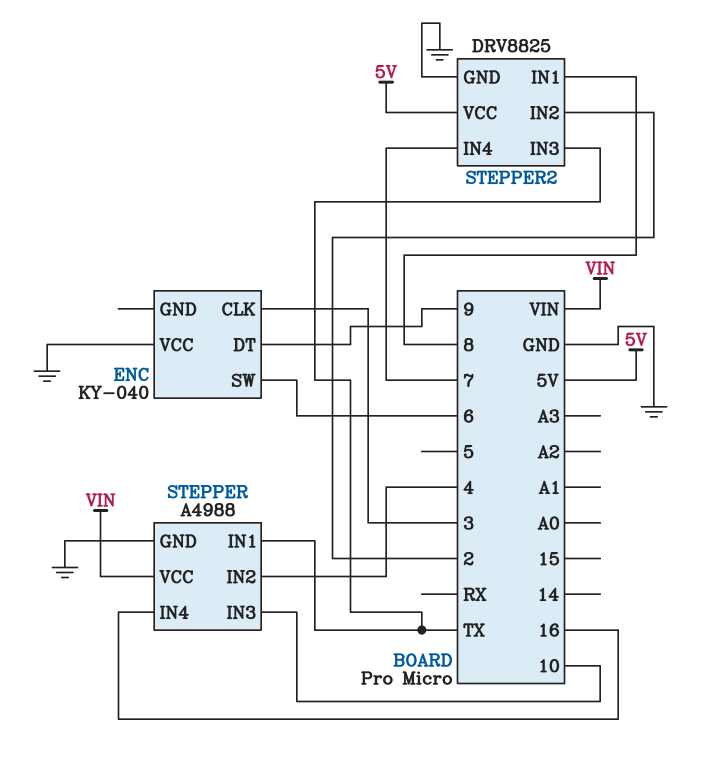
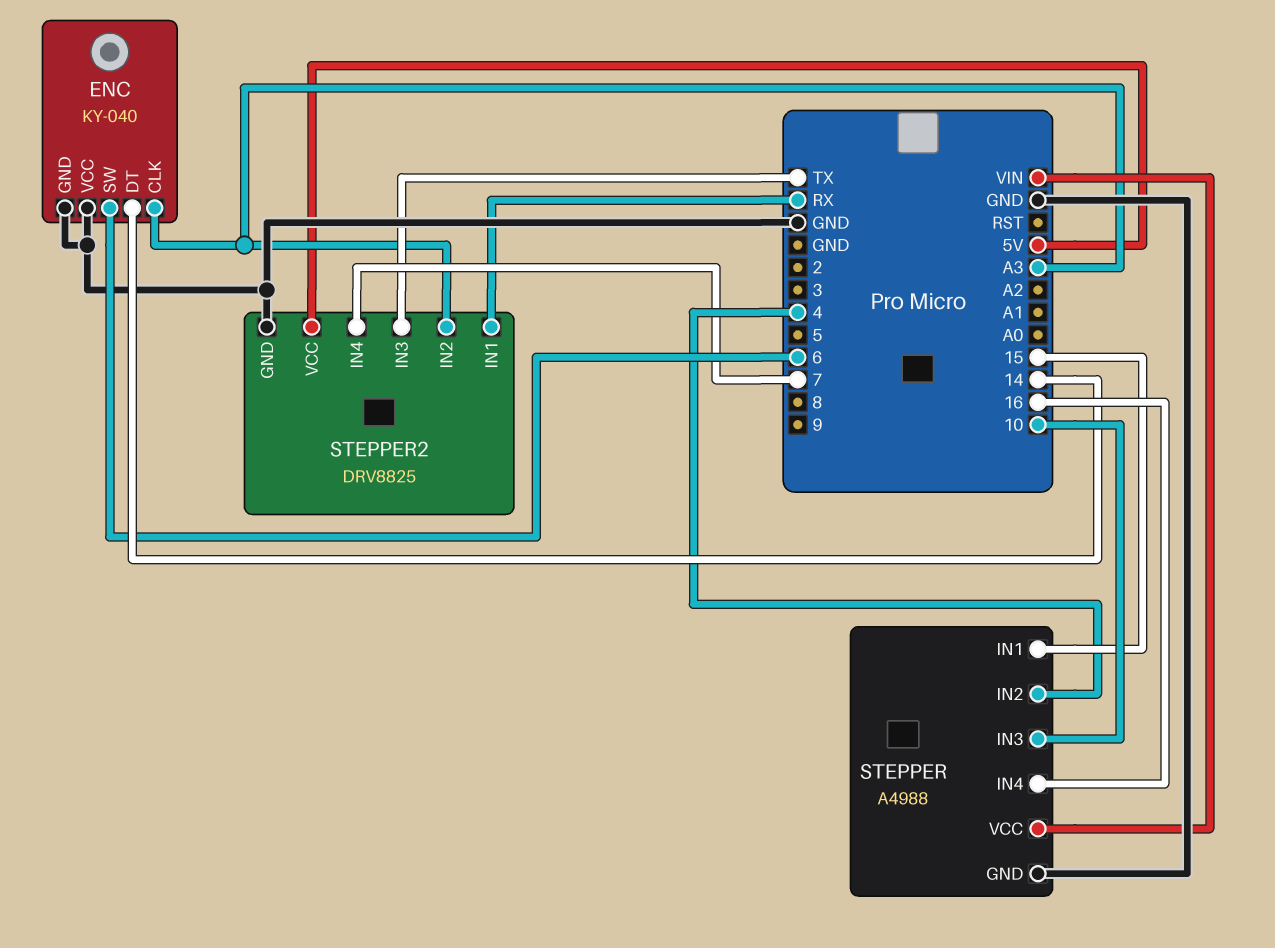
ENC pin CLK: 3 -> A3
ENC pin DT: 9 -> 14
ENC pin GND: none -> GND
STEPPER pin IN1: TX -> 15
STEPPER2 pin IN1: 8 -> RX
STEPPER2 pin IN2: 2 -> A3

